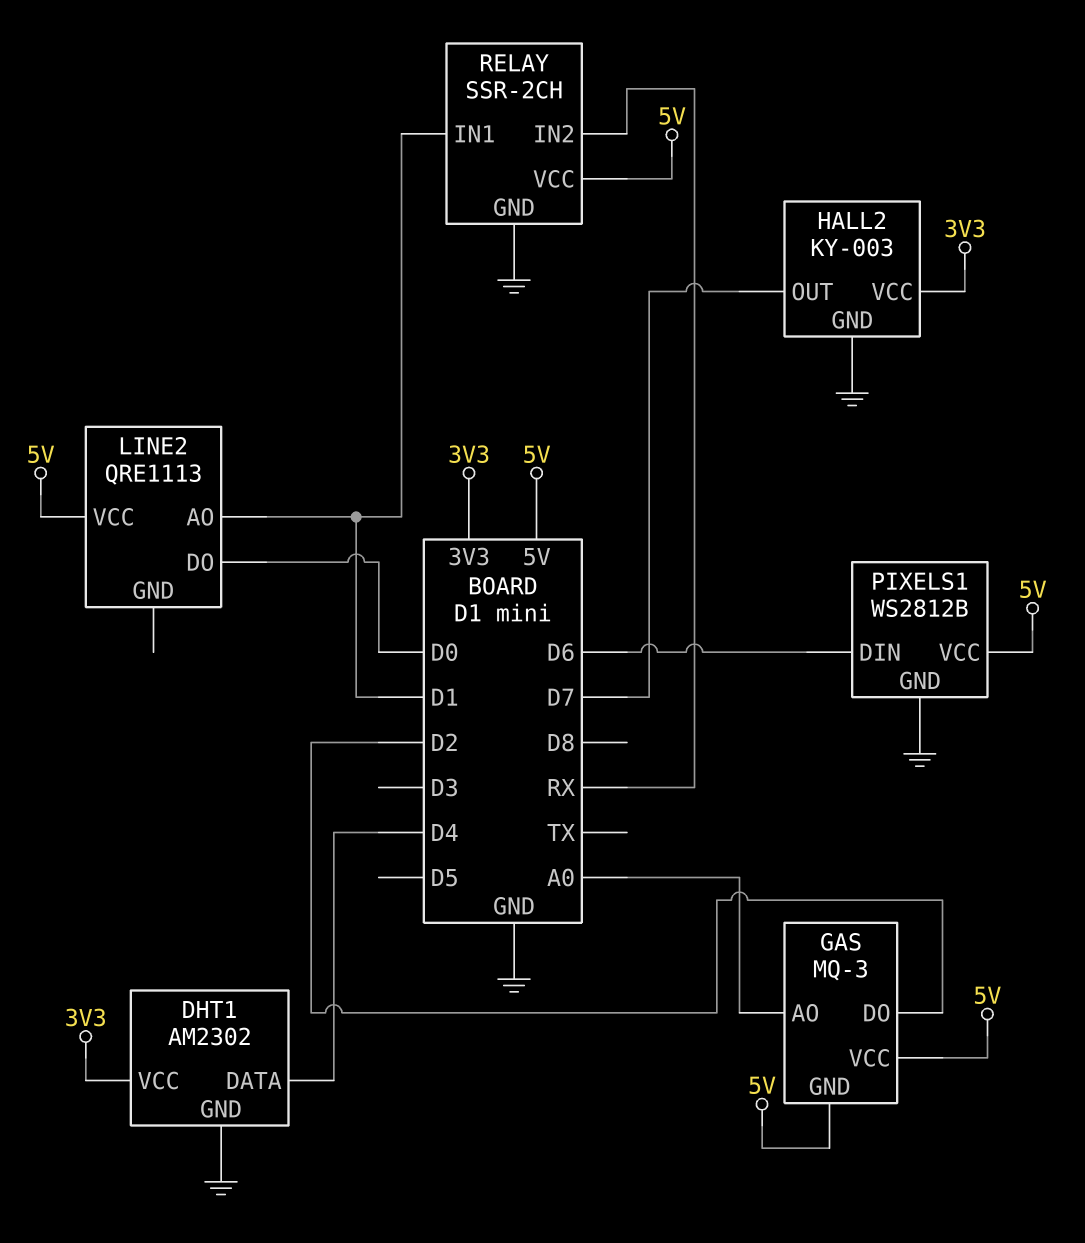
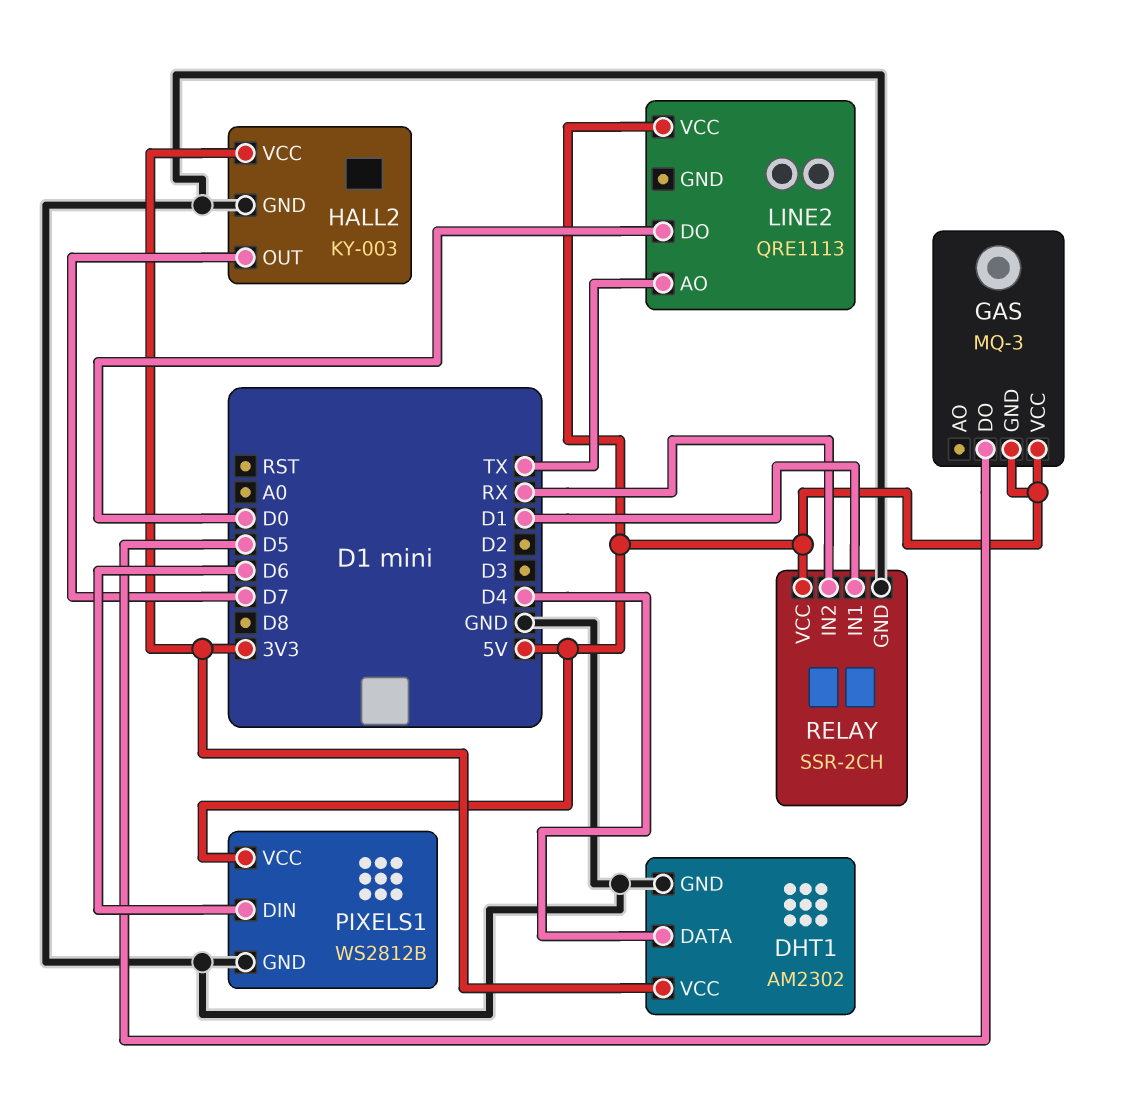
GAS pin AO: A0 -> none
GAS pin DO: D2 -> D5
LINE2 pin AO: D1 -> TX

